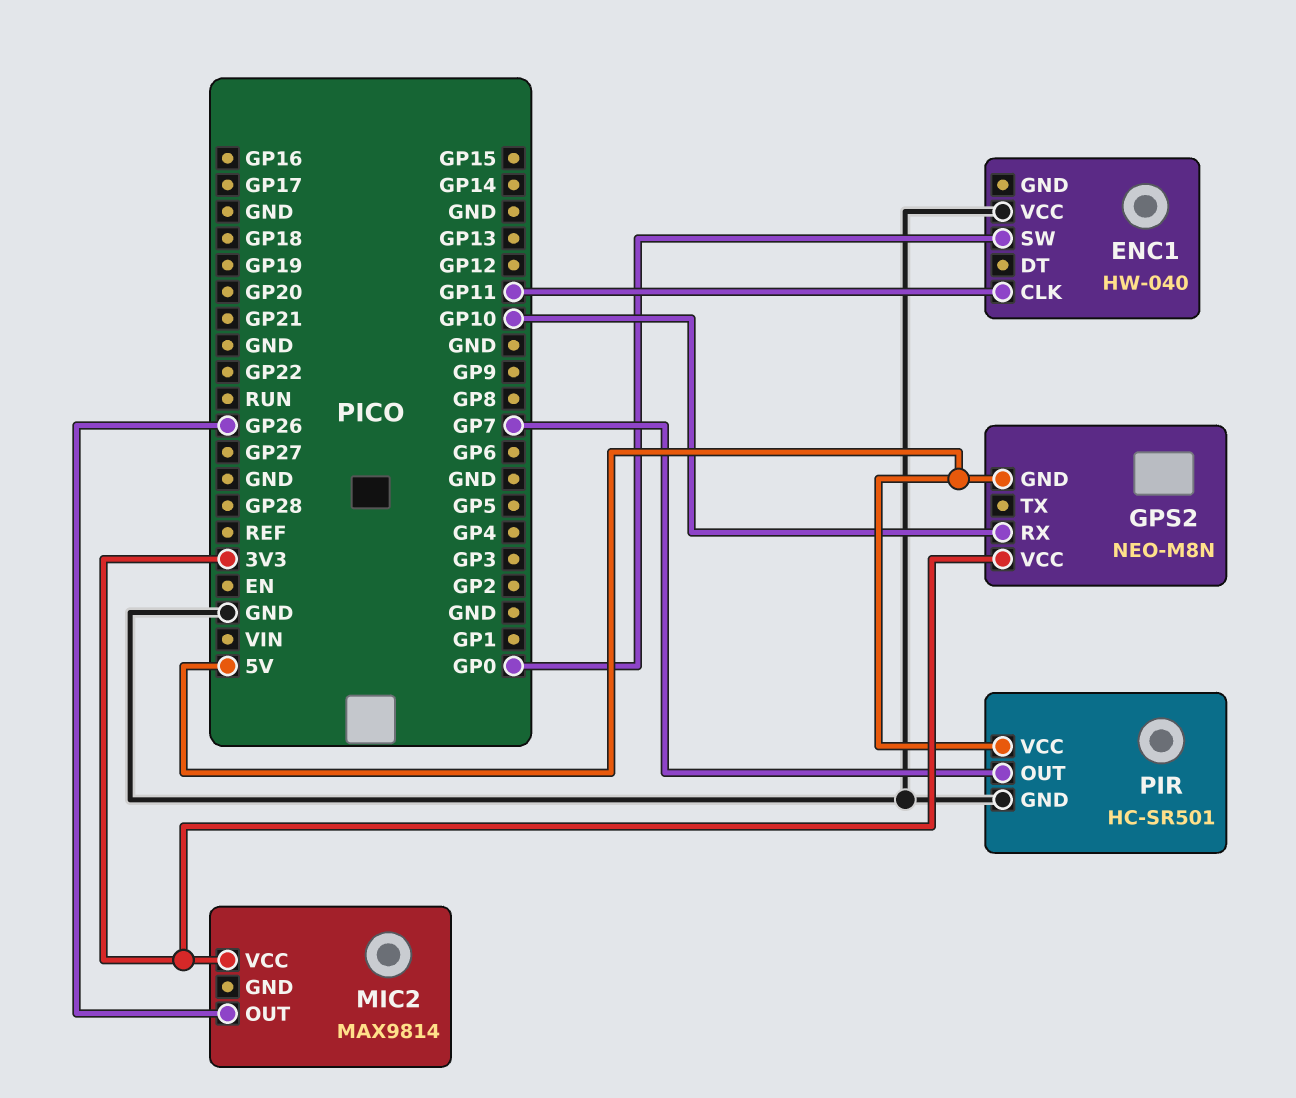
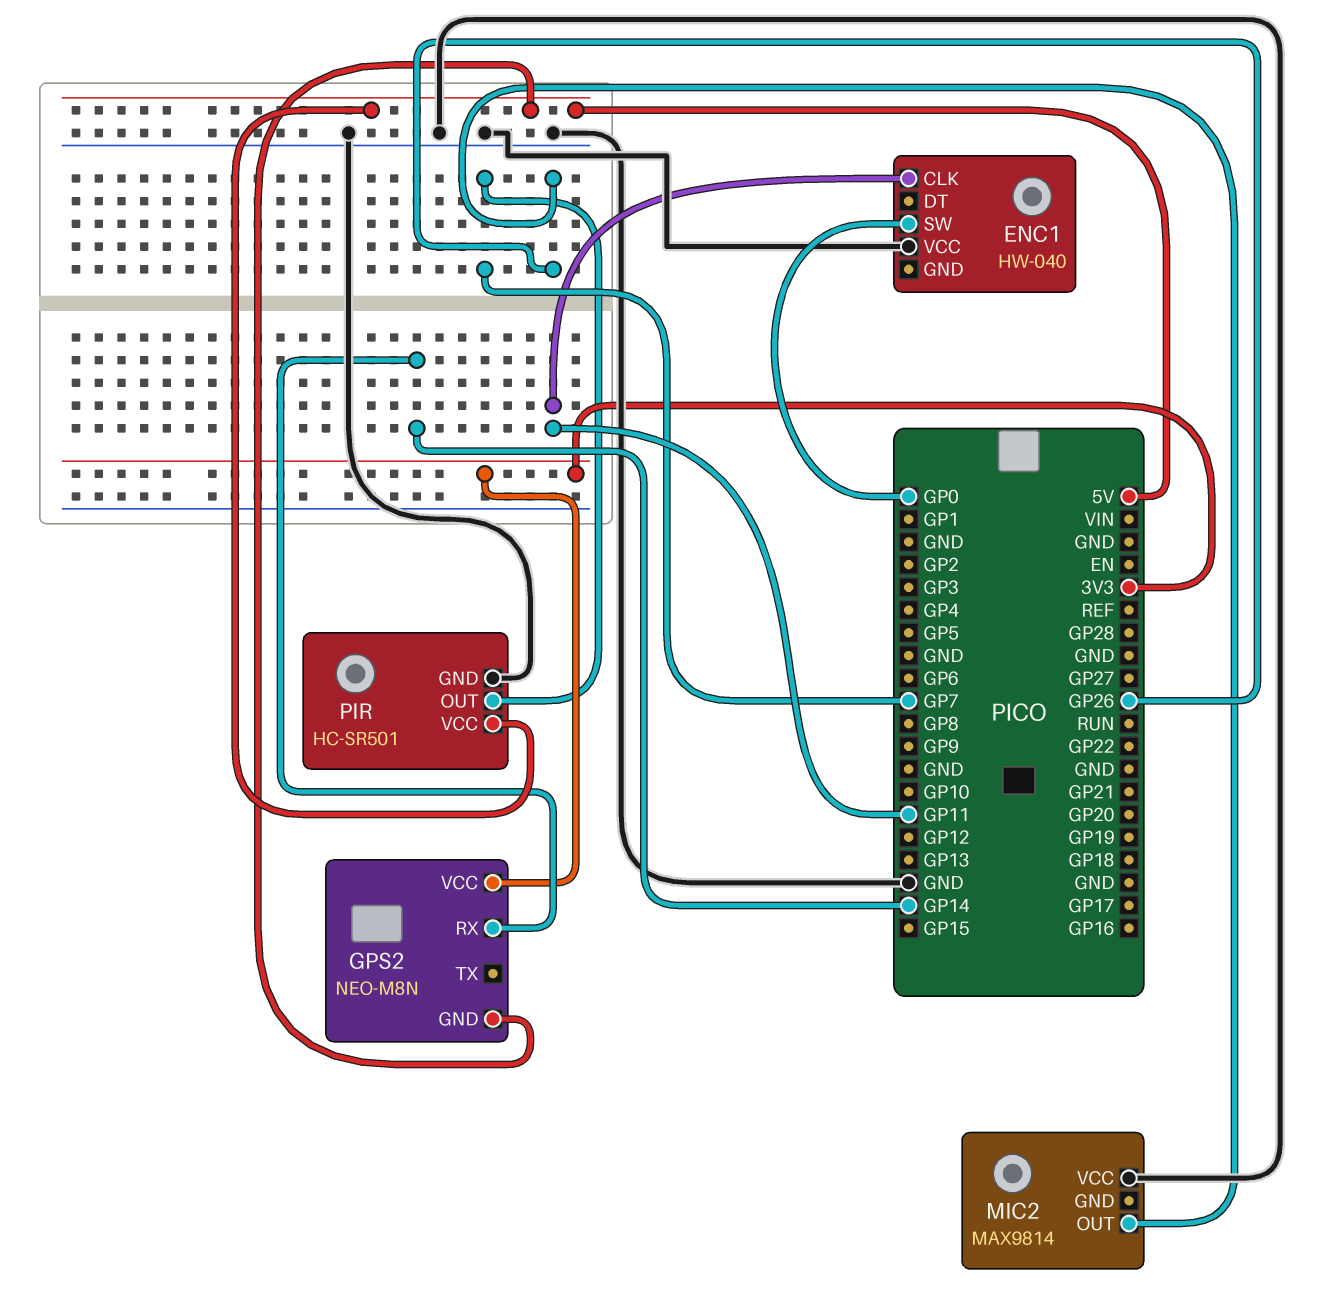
GPS2 pin RX: GP10 -> GP14
MIC2 pin VCC: 3V3 -> GND

